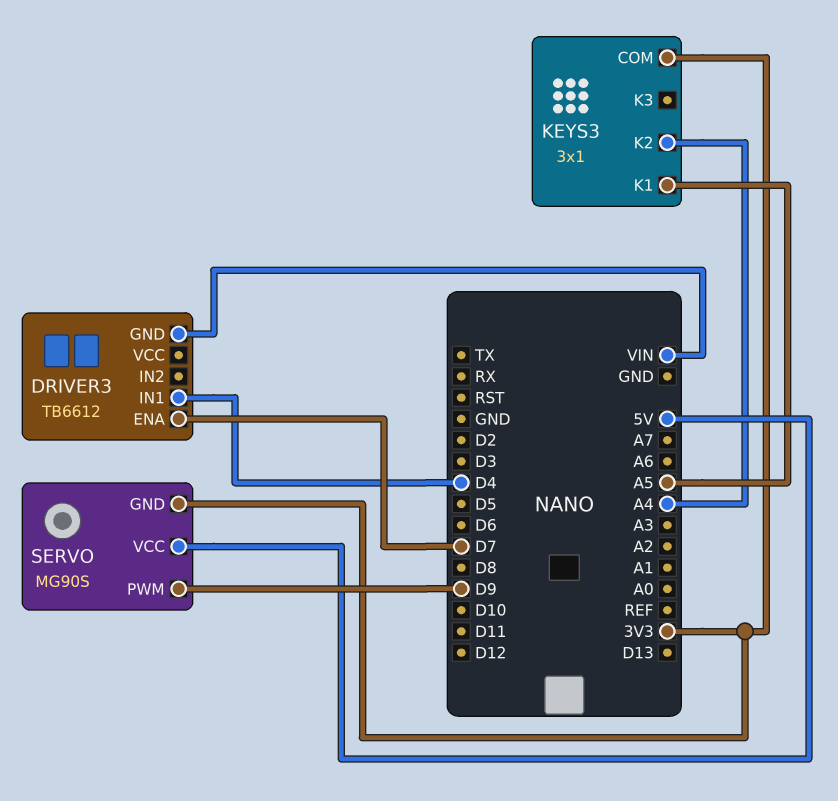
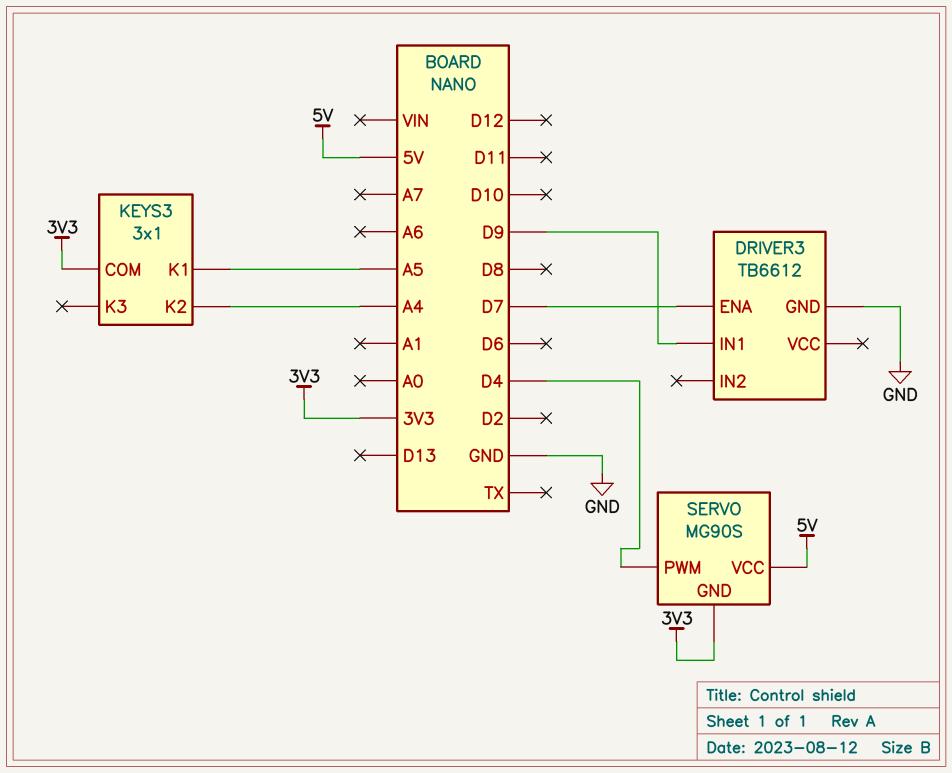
DRIVER3 pin GND: VIN -> GND
DRIVER3 pin IN1: D4 -> D9
SERVO pin PWM: D9 -> D4

